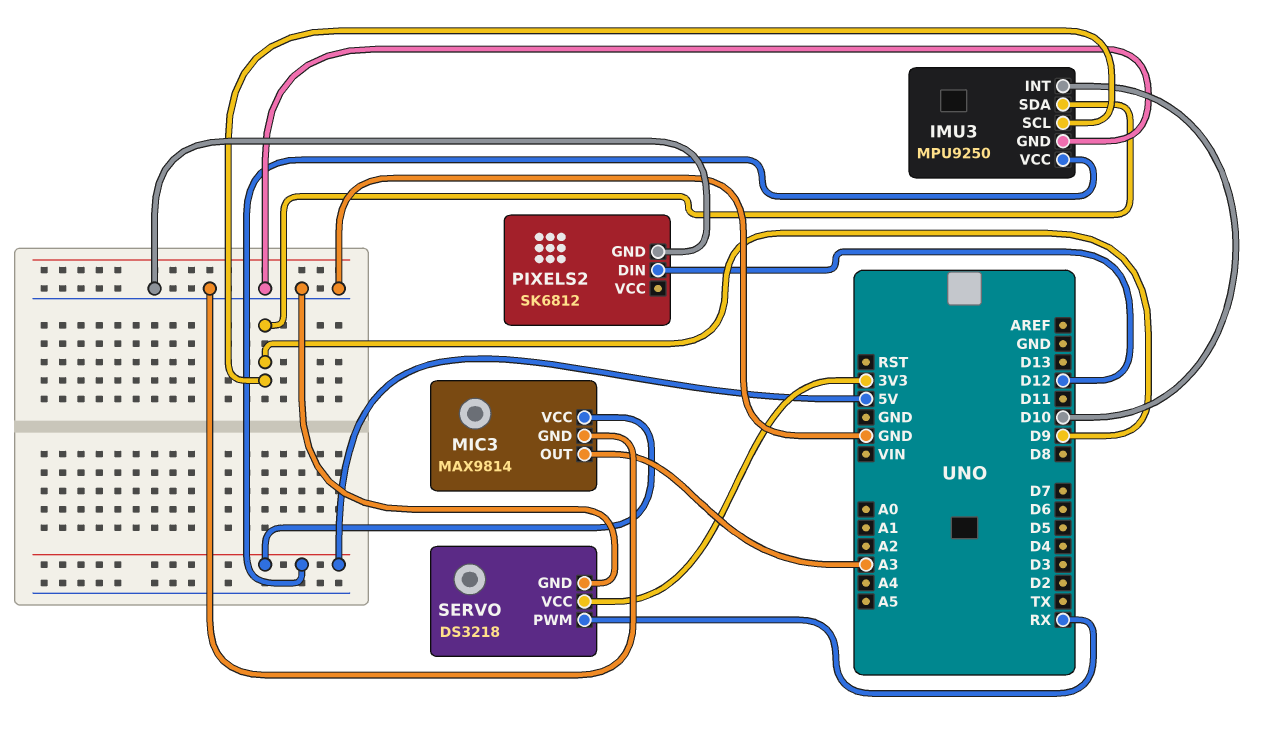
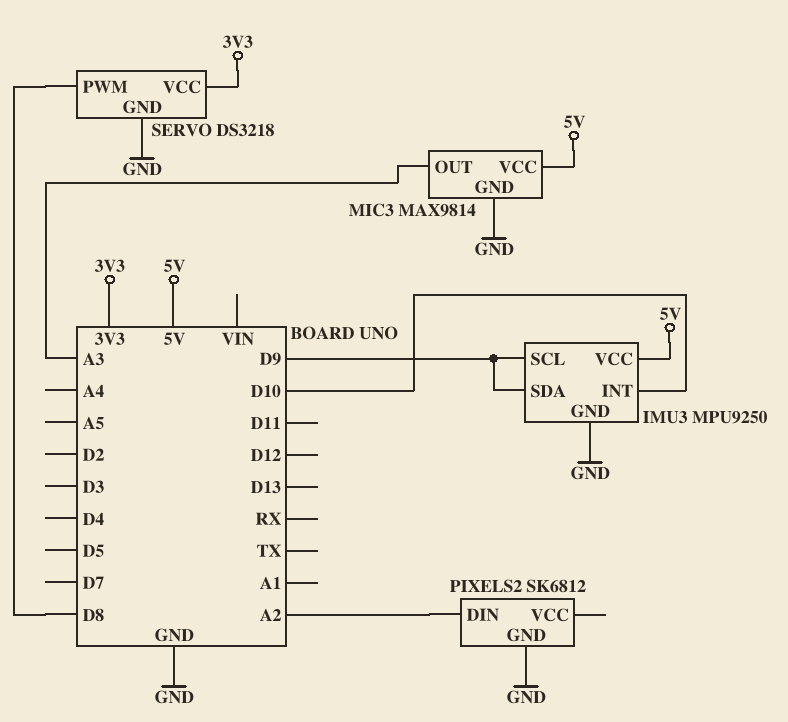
PIXELS2 pin DIN: D12 -> A2
SERVO pin PWM: RX -> D8

